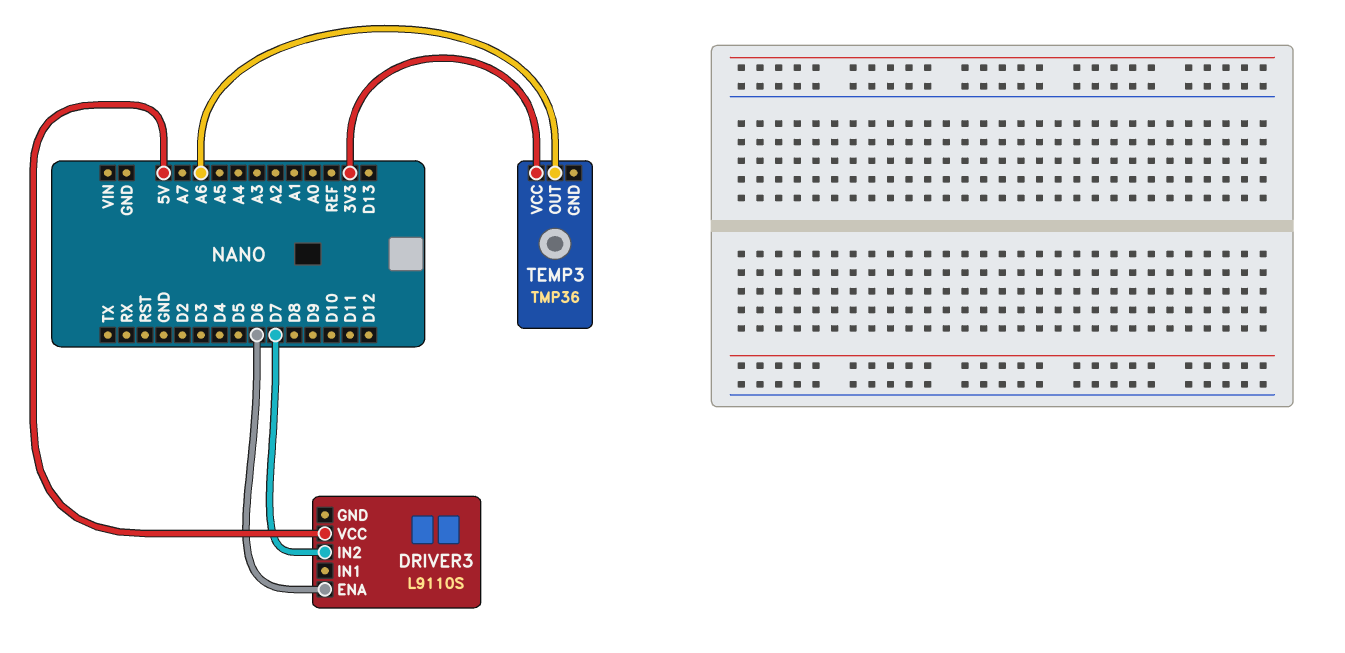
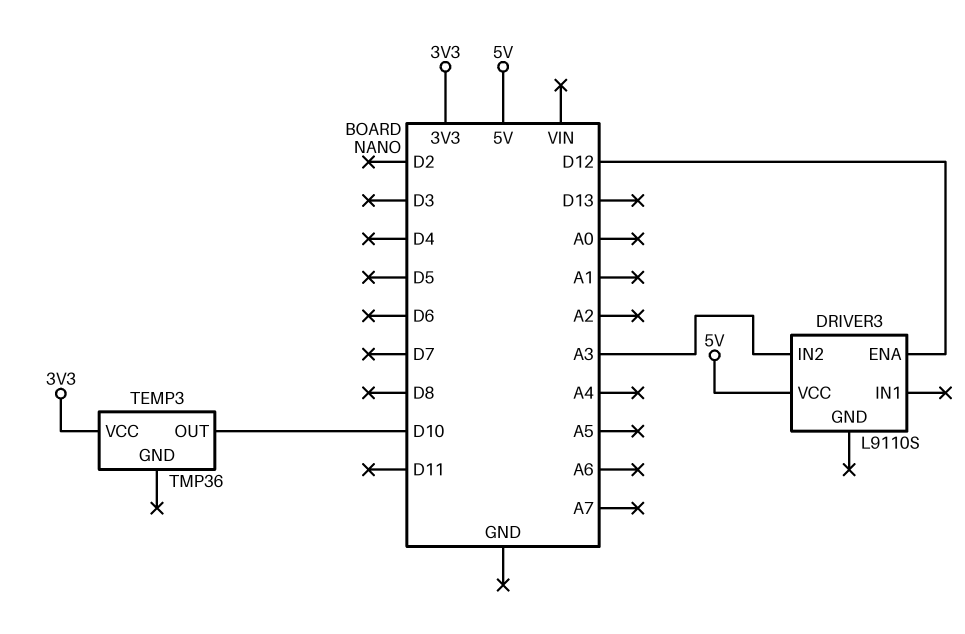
DRIVER3 pin ENA: D6 -> D12
DRIVER3 pin IN2: D7 -> A3
TEMP3 pin OUT: A6 -> D10

